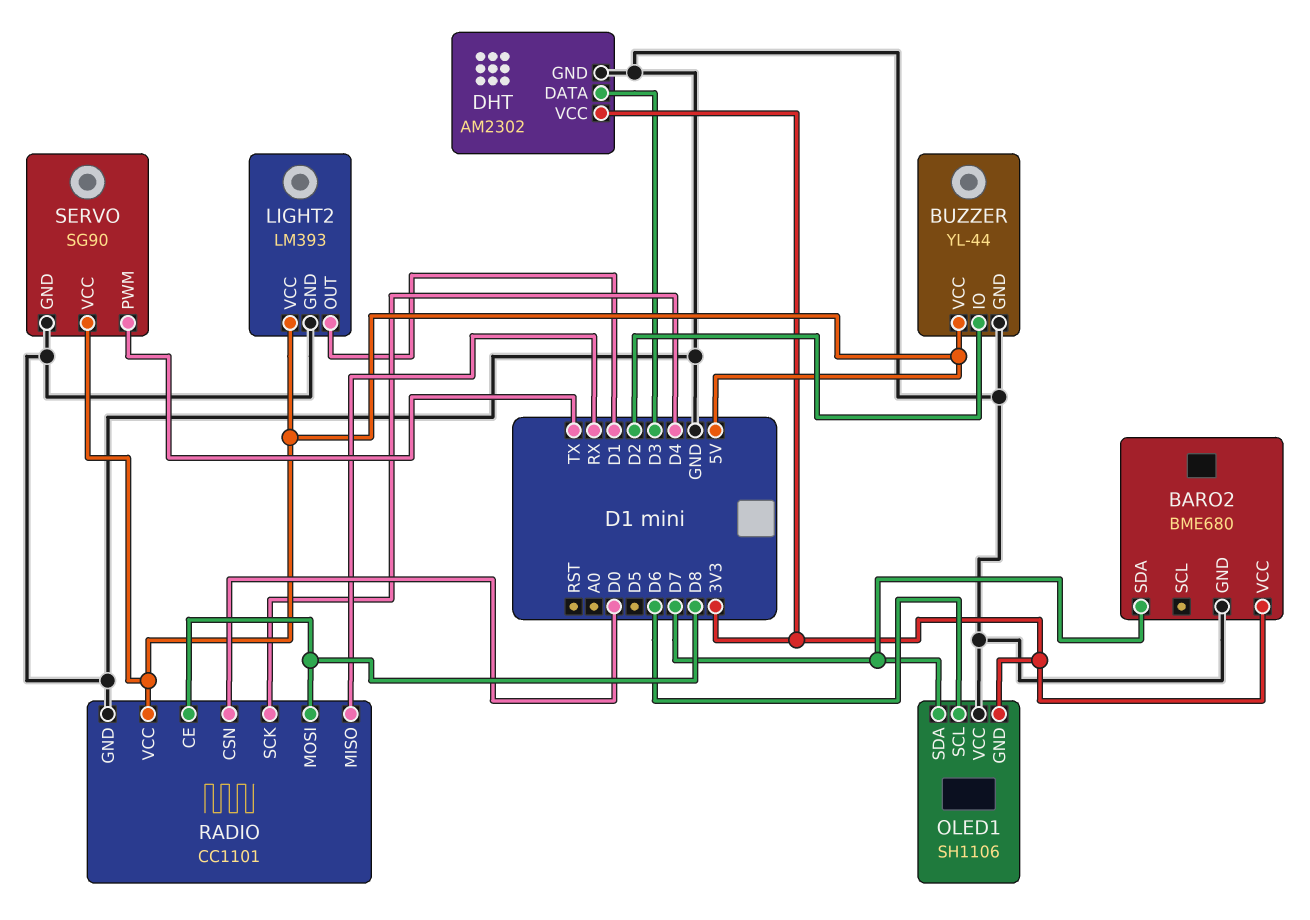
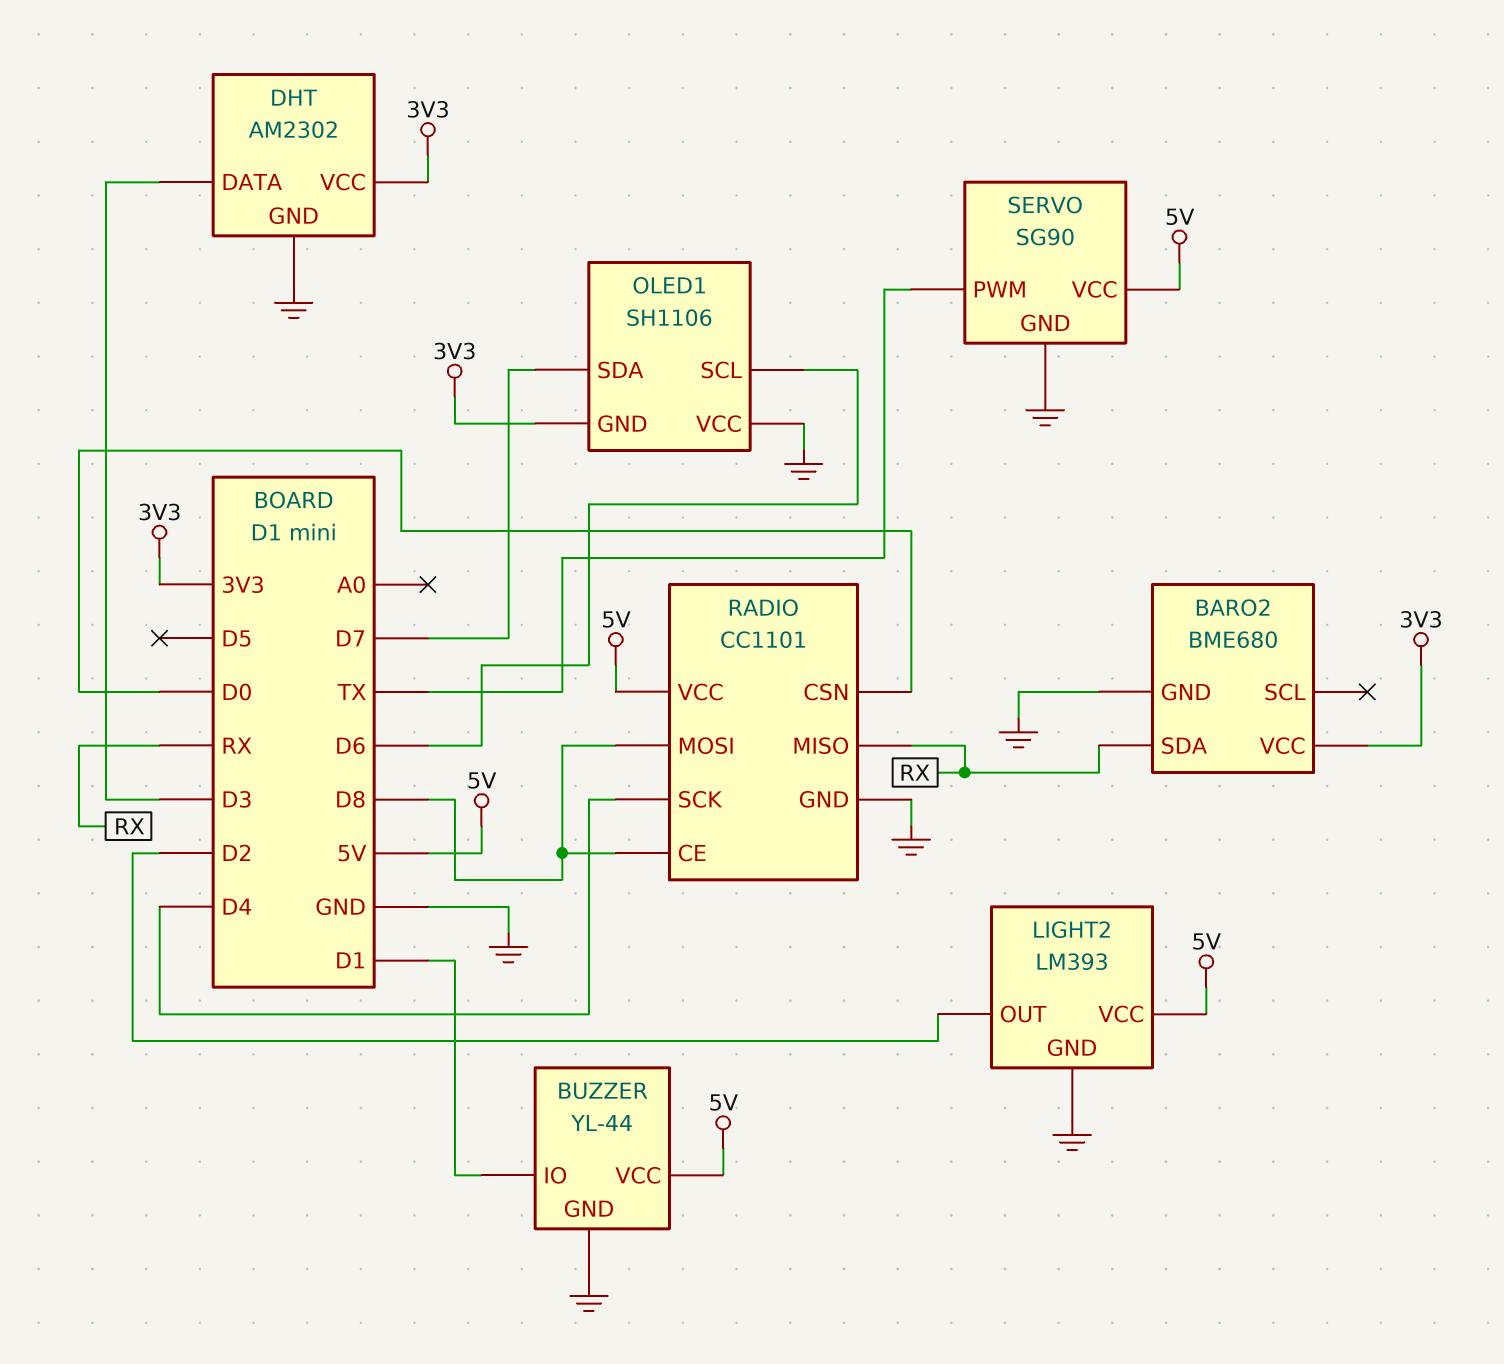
BARO2 pin SDA: D7 -> RX
BUZZER pin IO: D2 -> D1
LIGHT2 pin OUT: D1 -> D2

